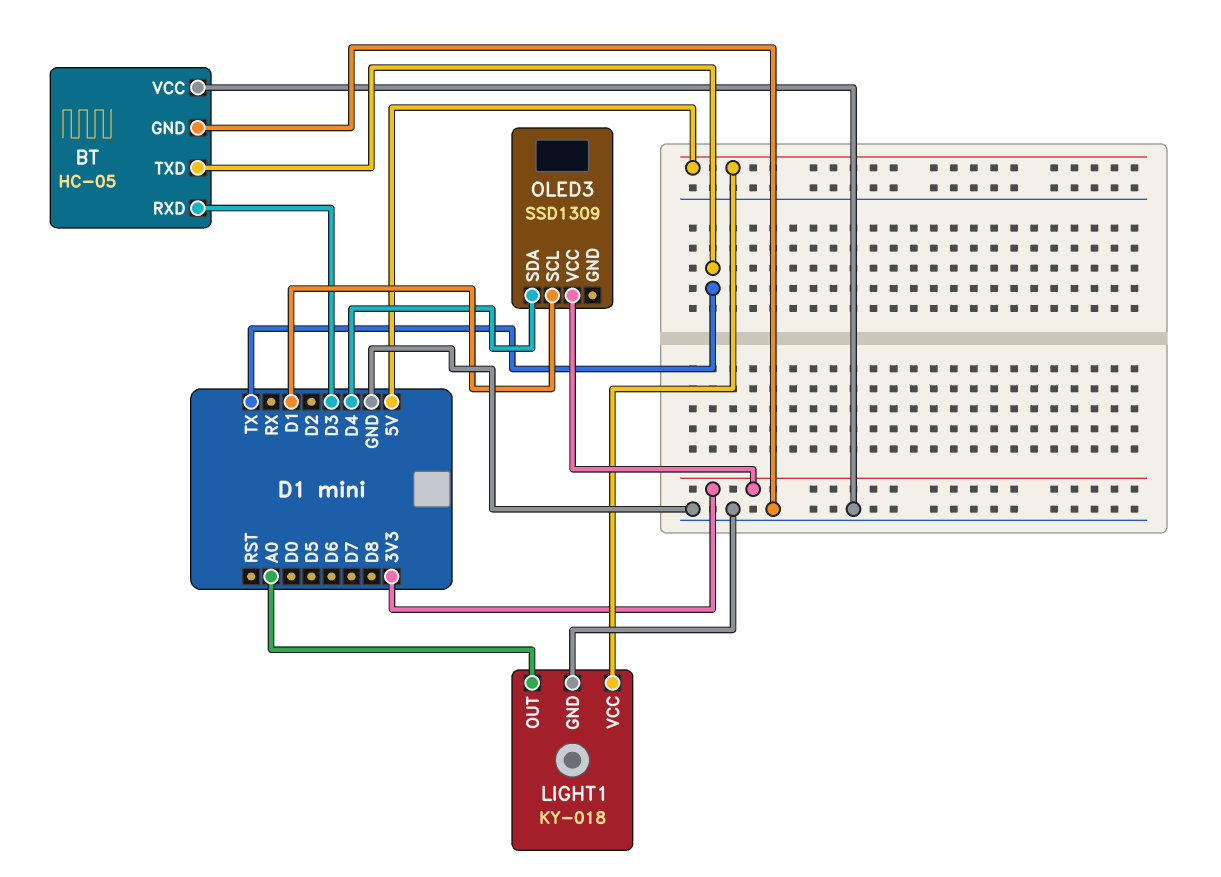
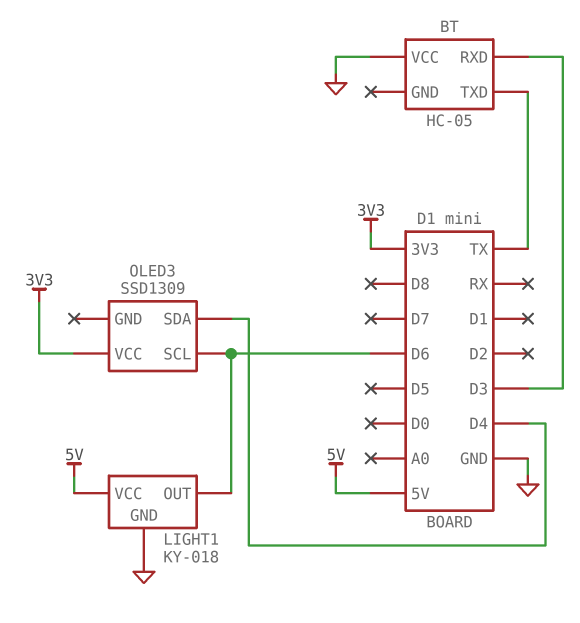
BT pin GND: GND -> none
LIGHT1 pin OUT: A0 -> D6
OLED3 pin SCL: D1 -> D6

